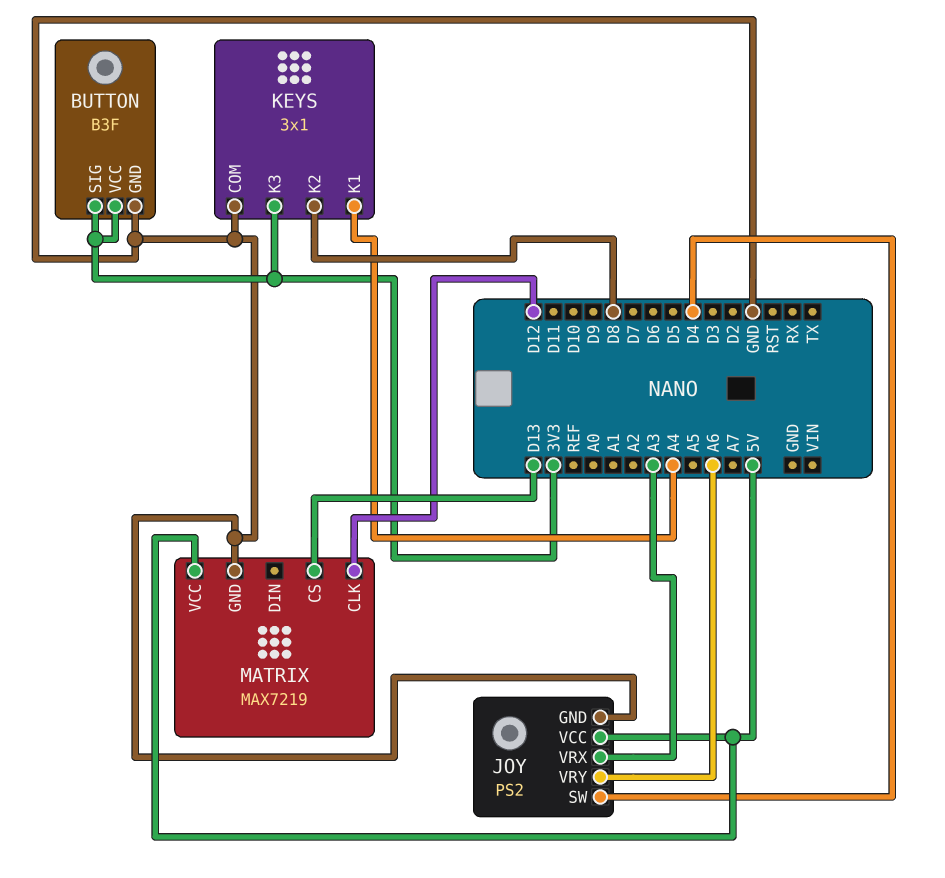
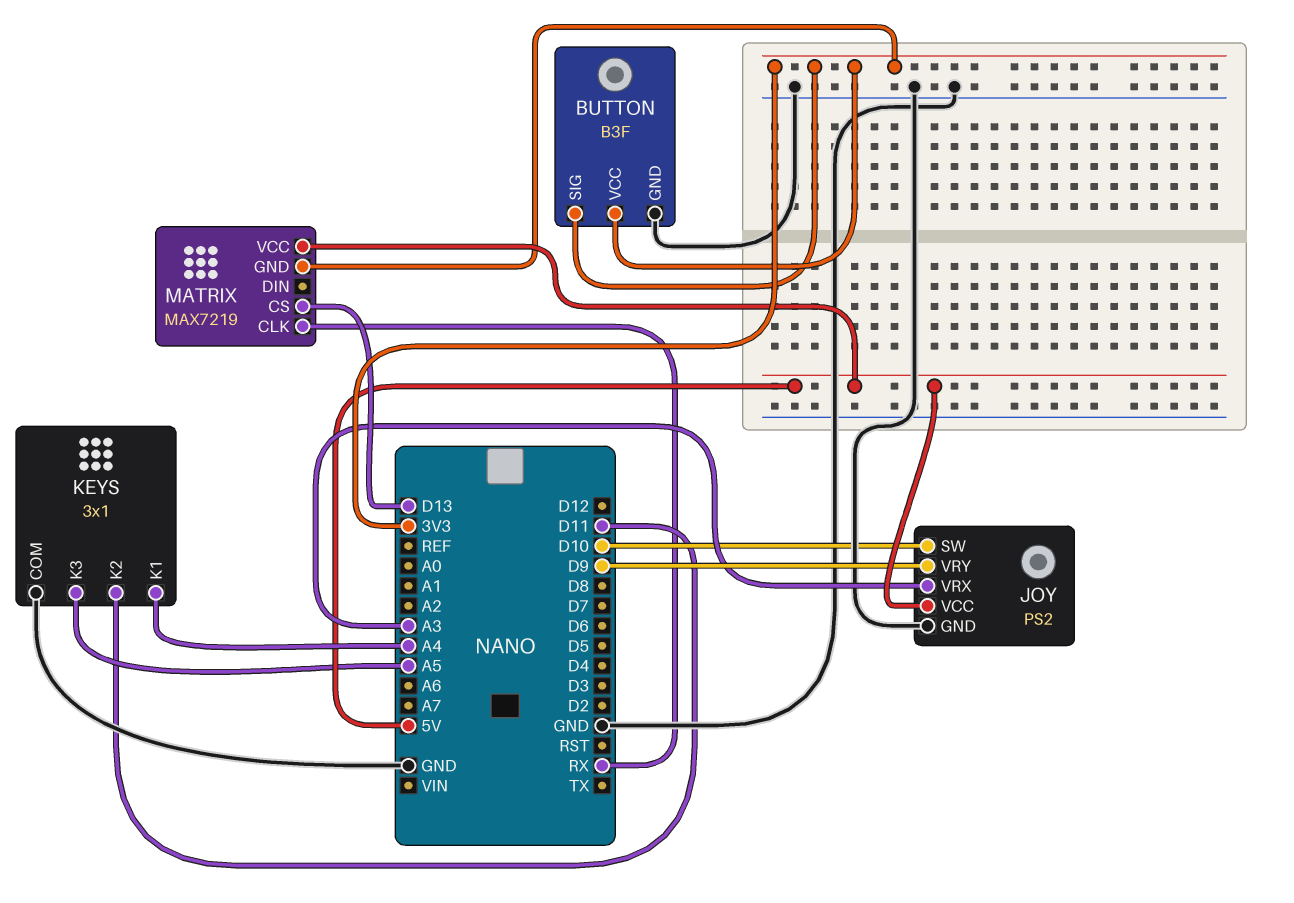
JOY pin SW: D4 -> D10
JOY pin VRY: A6 -> D9
KEYS pin K2: D8 -> D11
KEYS pin K3: 3V3 -> A5
MATRIX pin CLK: D12 -> RX
MATRIX pin GND: GND -> 3V3

